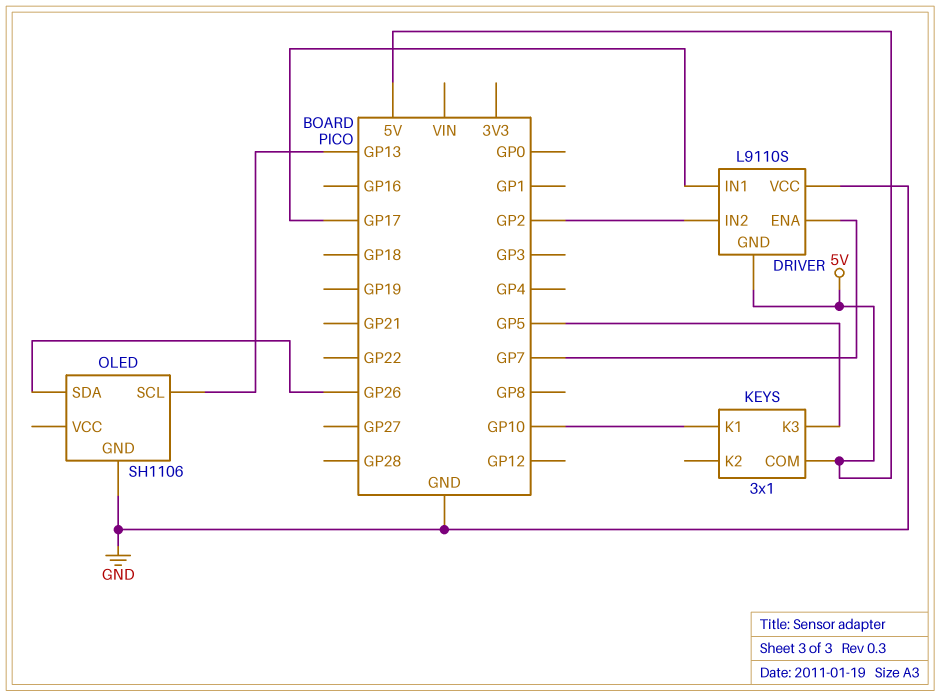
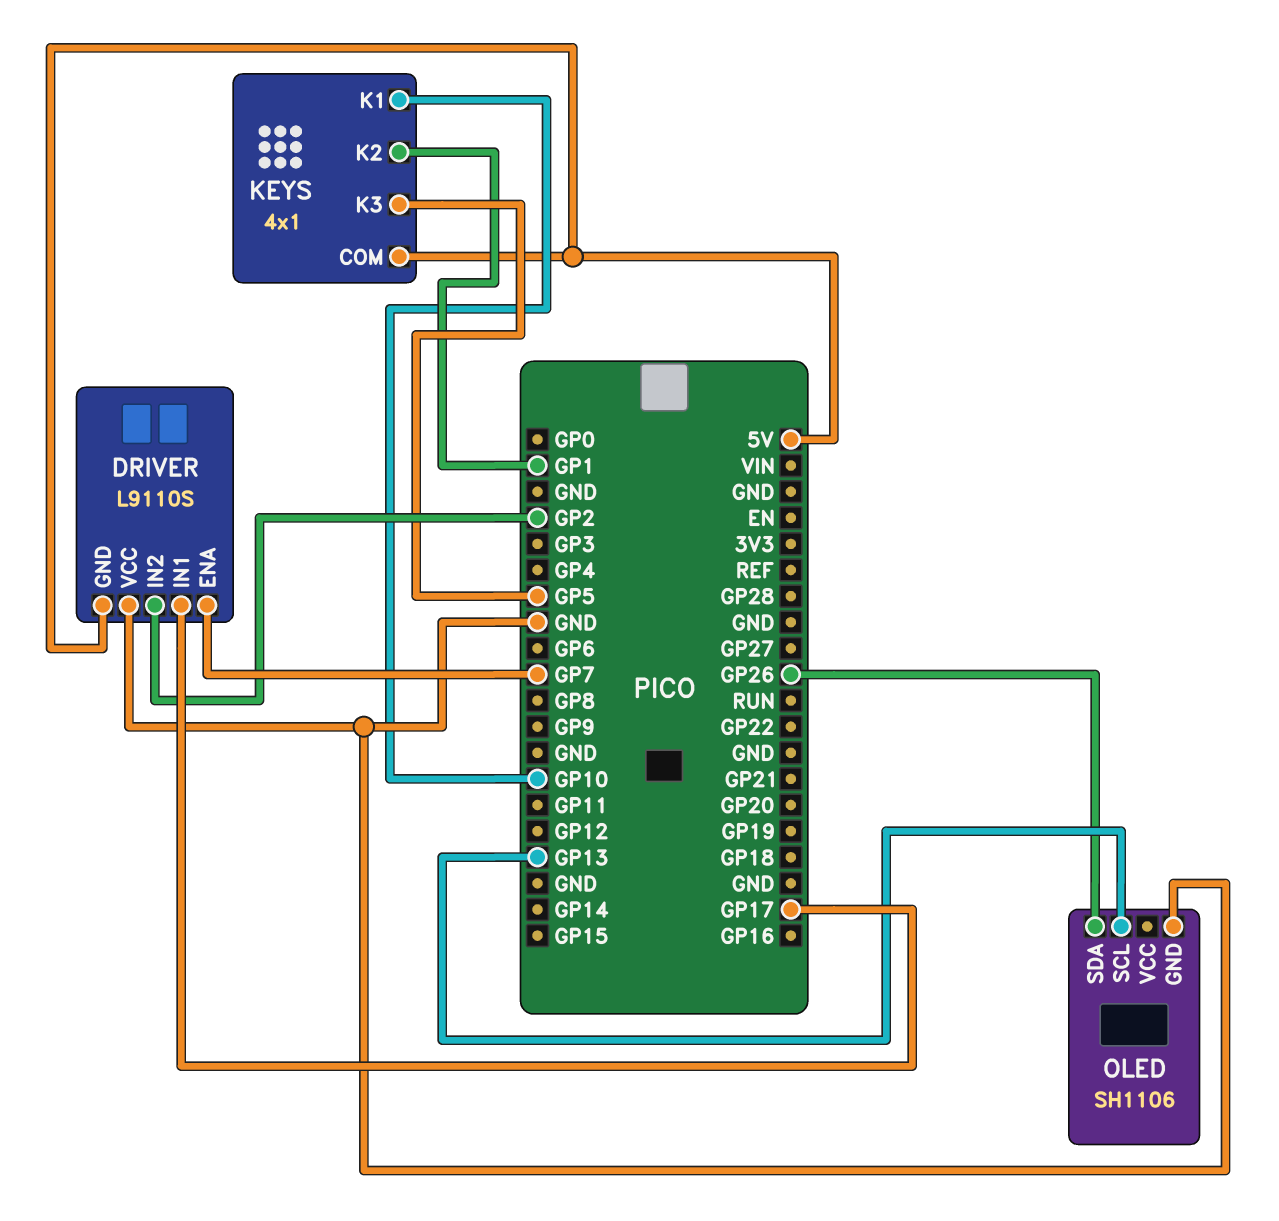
KEYS: 3x1 -> 4x1
KEYS pin K2: none -> GP1

